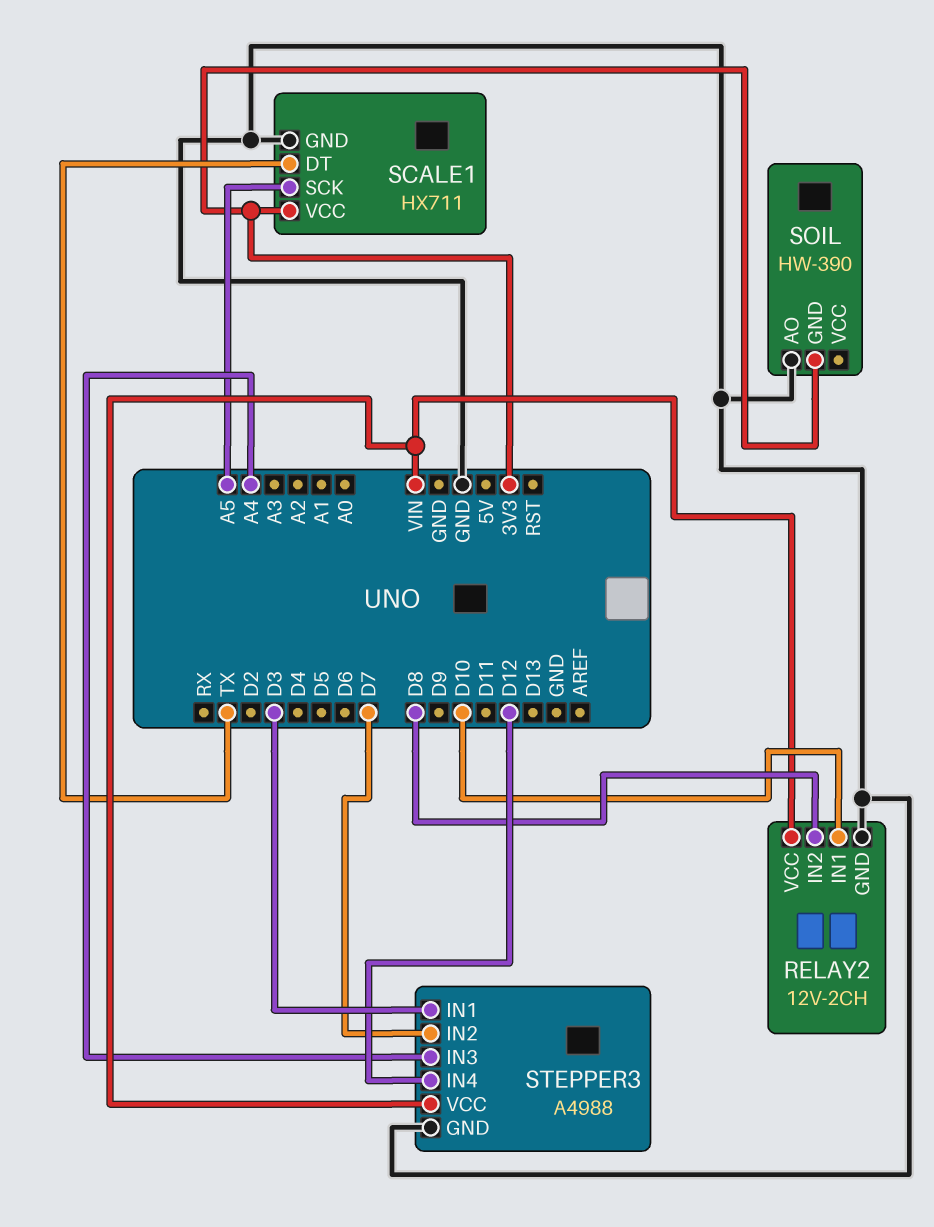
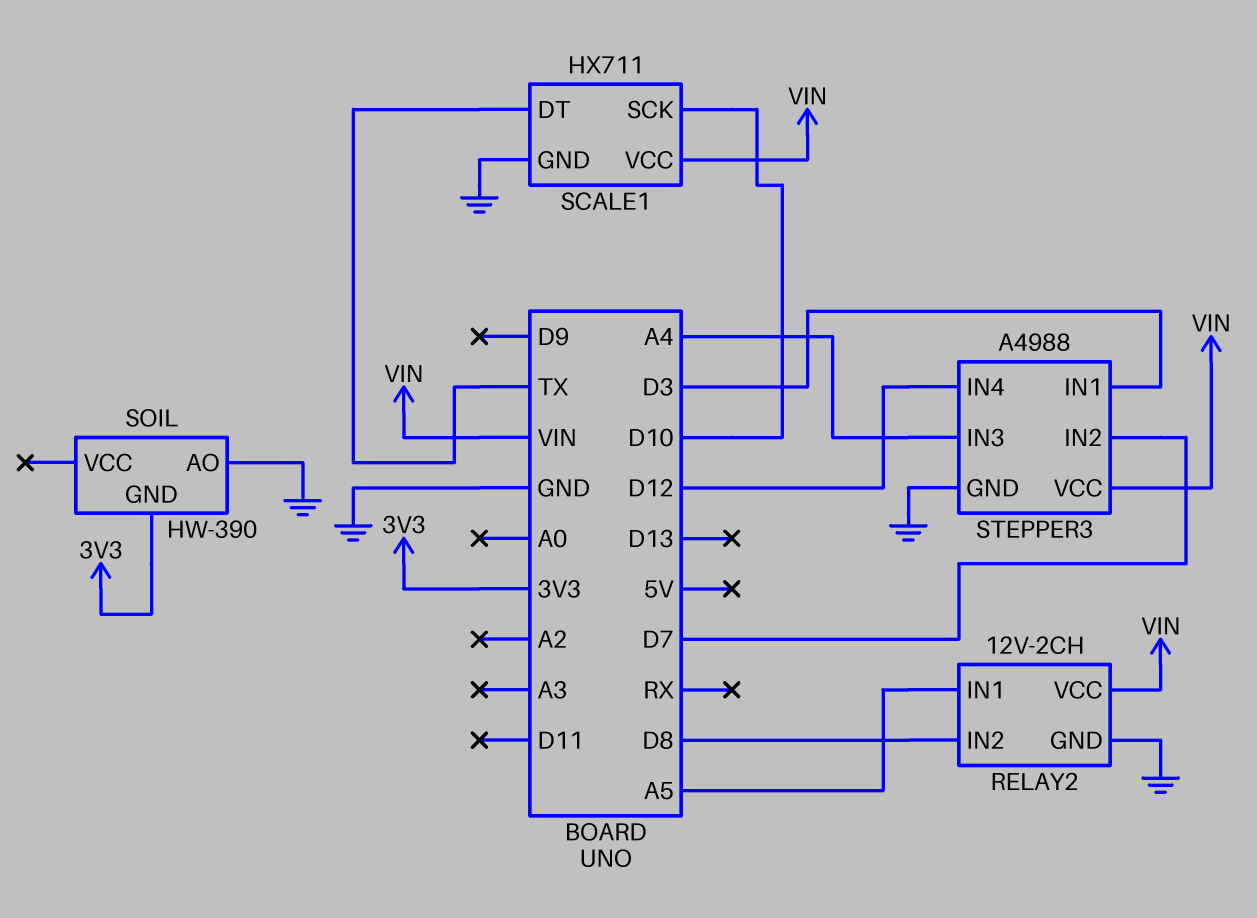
RELAY2 pin IN1: D10 -> A5
SCALE1 pin SCK: A5 -> D10
SCALE1 pin VCC: 3V3 -> VIN

